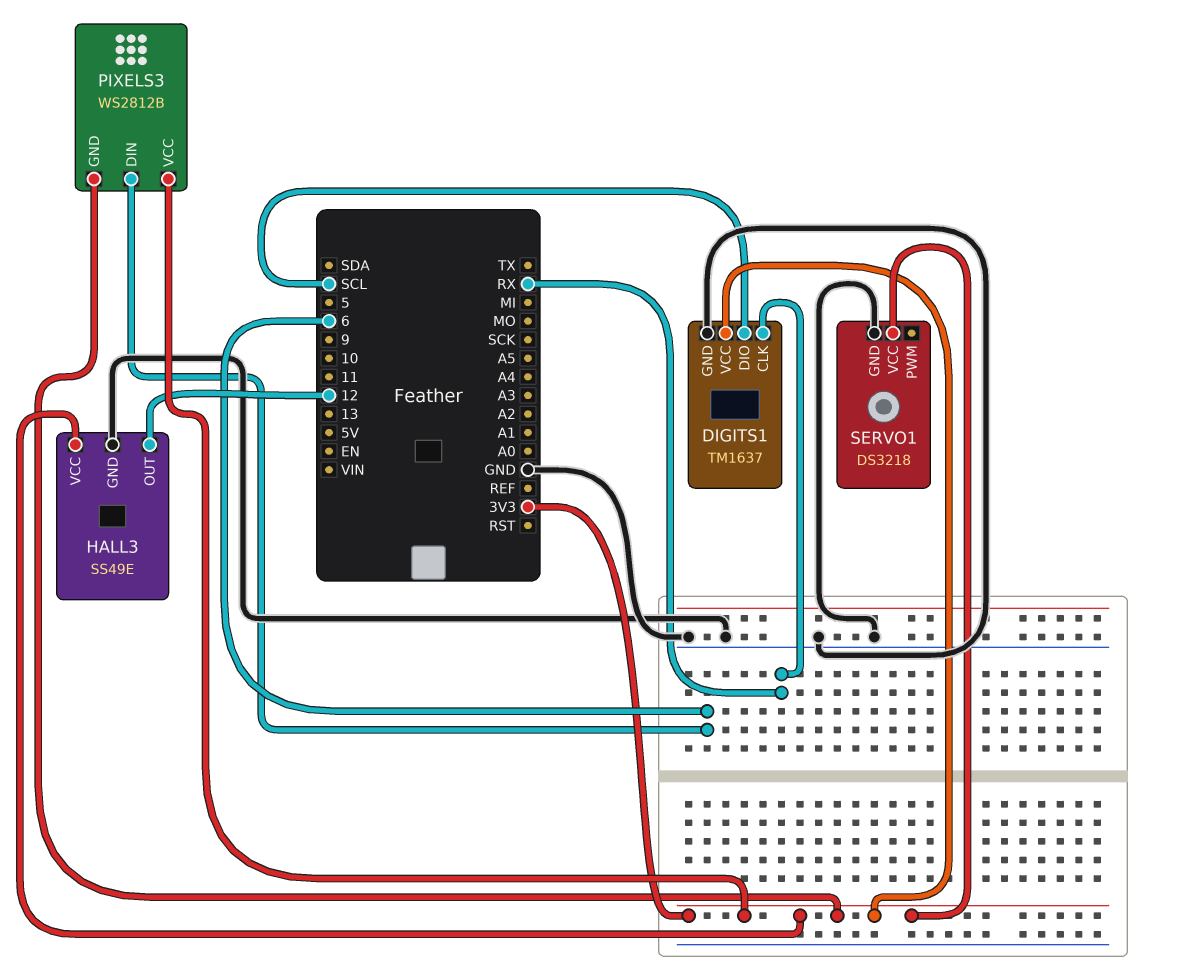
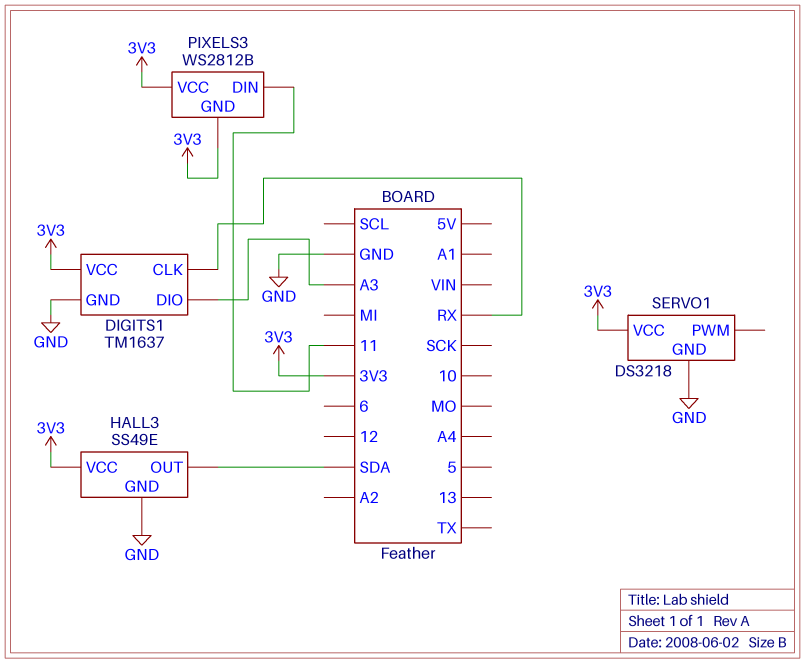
DIGITS1 pin DIO: SCL -> A3
HALL3 pin OUT: 12 -> SDA
PIXELS3 pin DIN: 6 -> 11

